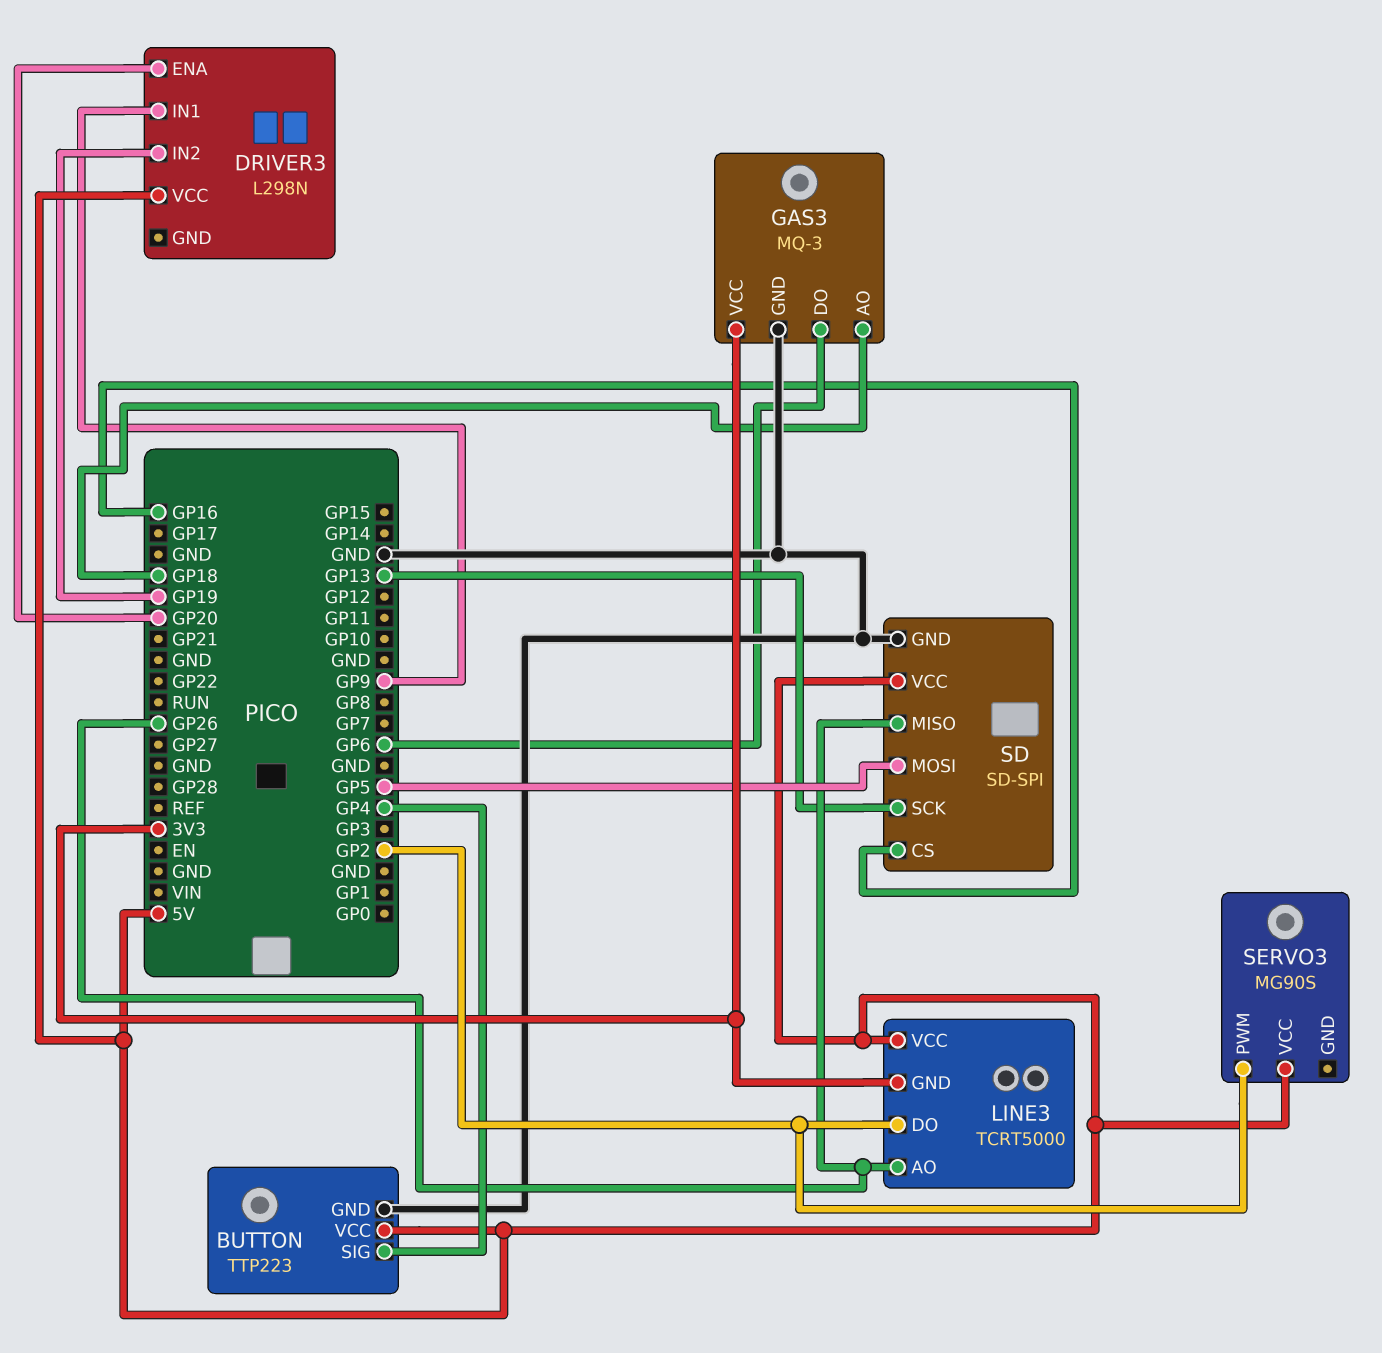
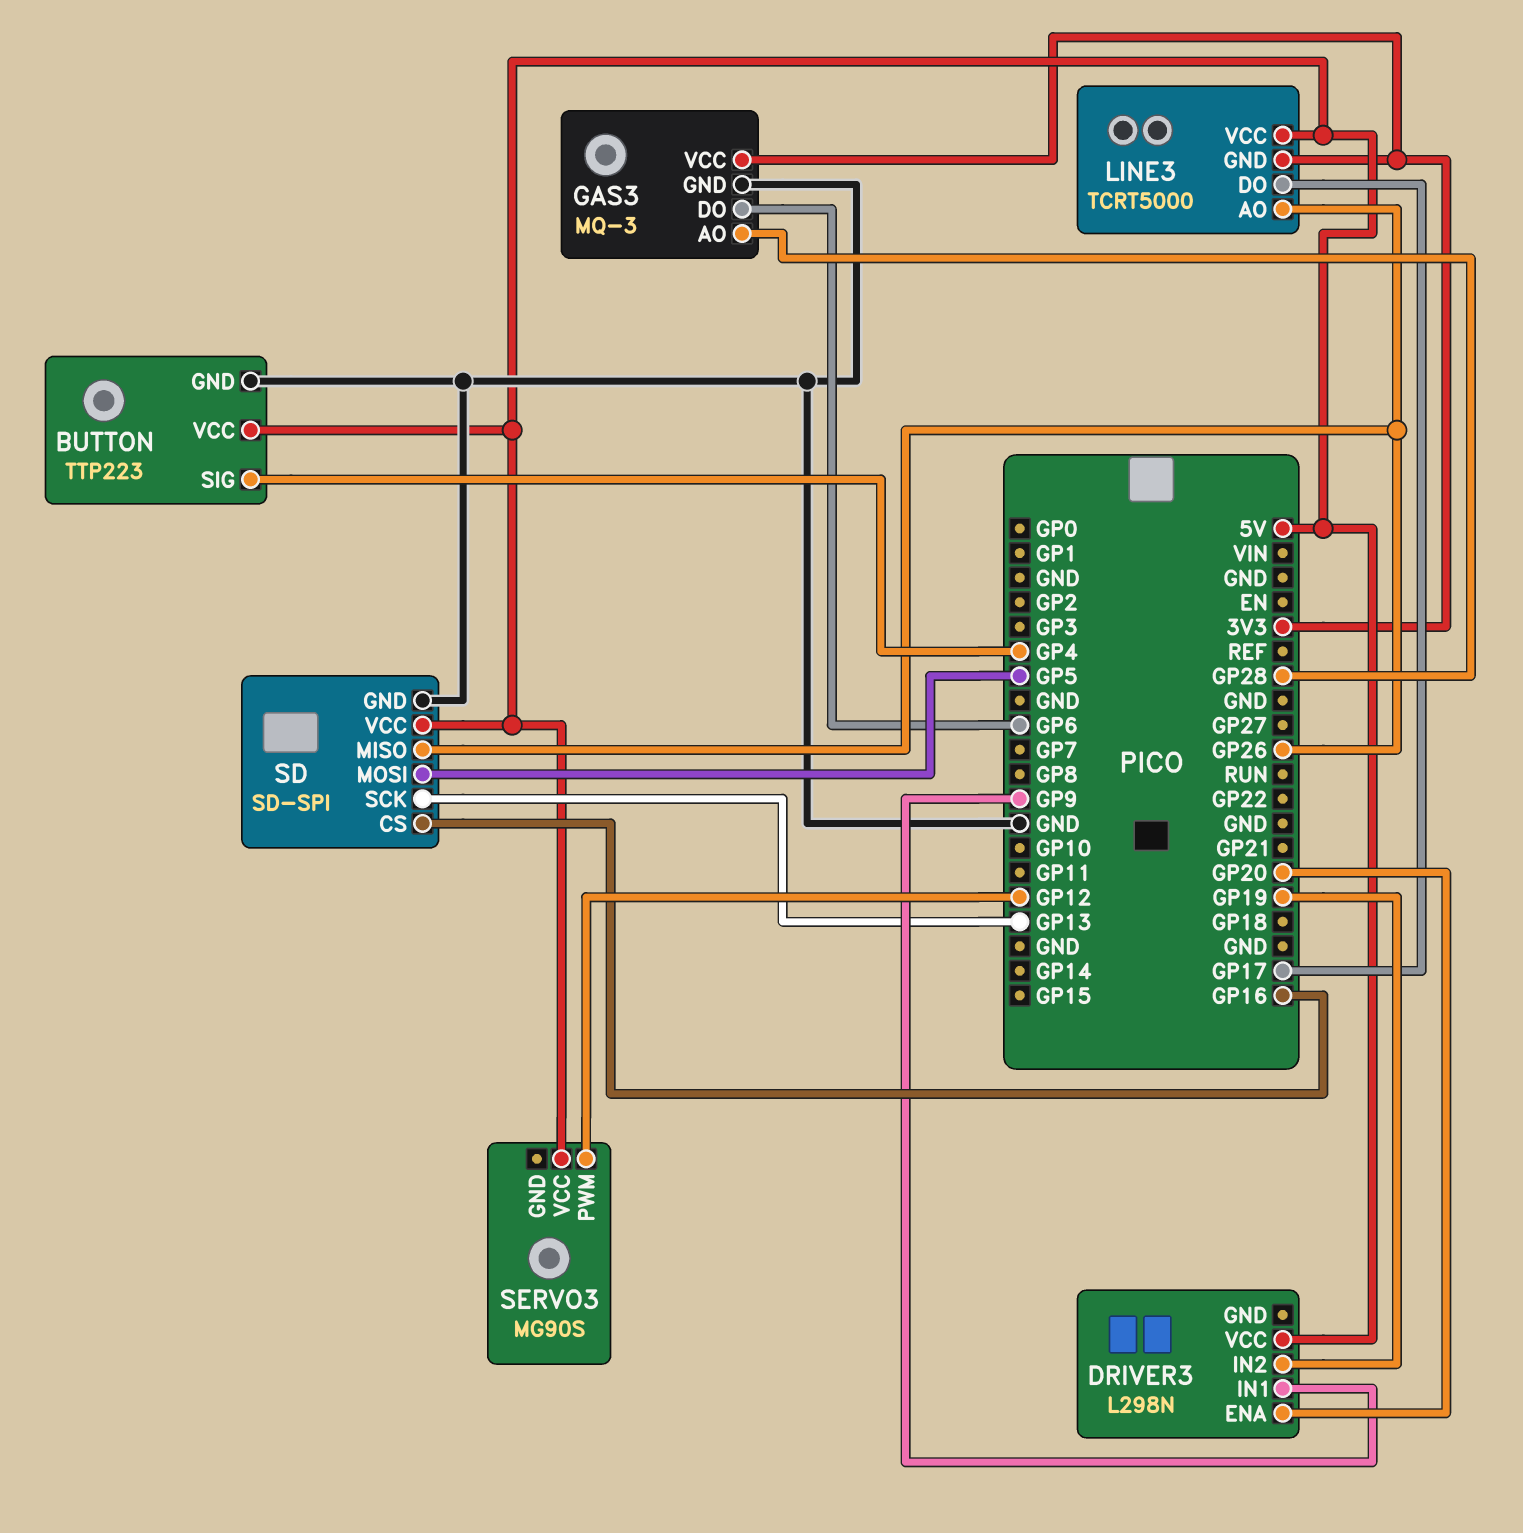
GAS3 pin AO: GP18 -> GP28
LINE3 pin DO: GP2 -> GP17
SERVO3 pin PWM: GP2 -> GP12

